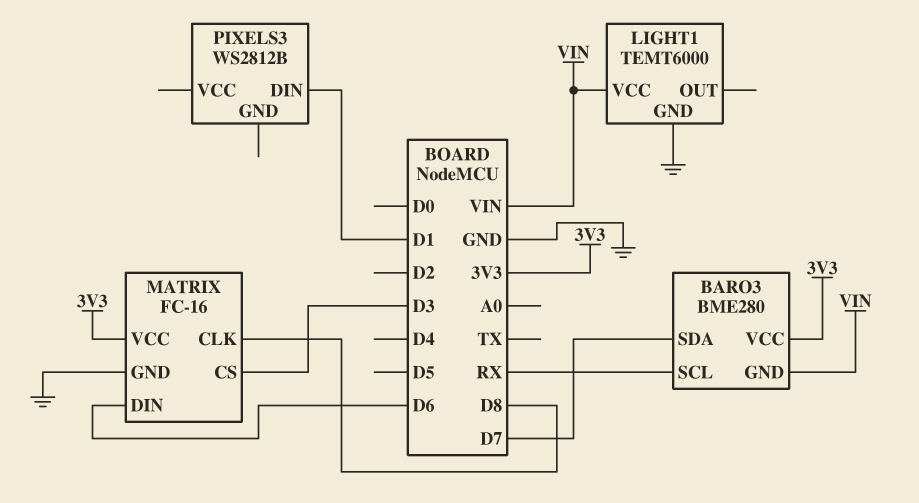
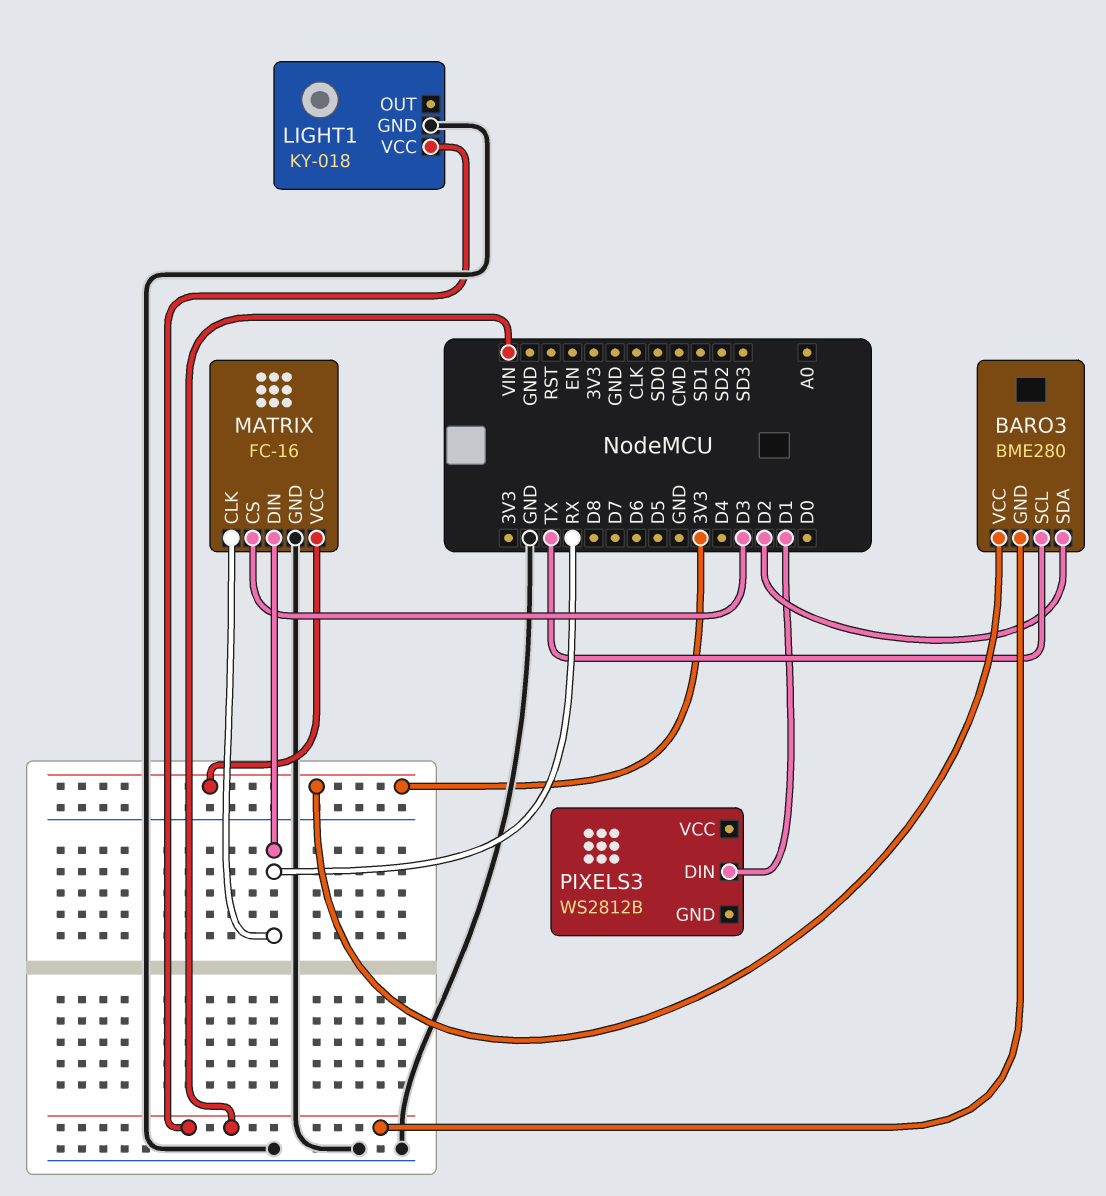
BARO3 pin SCL: RX -> TX
BARO3 pin SDA: D7 -> D2
LIGHT1: TEMT6000 -> KY-018
MATRIX pin CLK: D8 -> RX
MATRIX pin DIN: D6 -> RX

